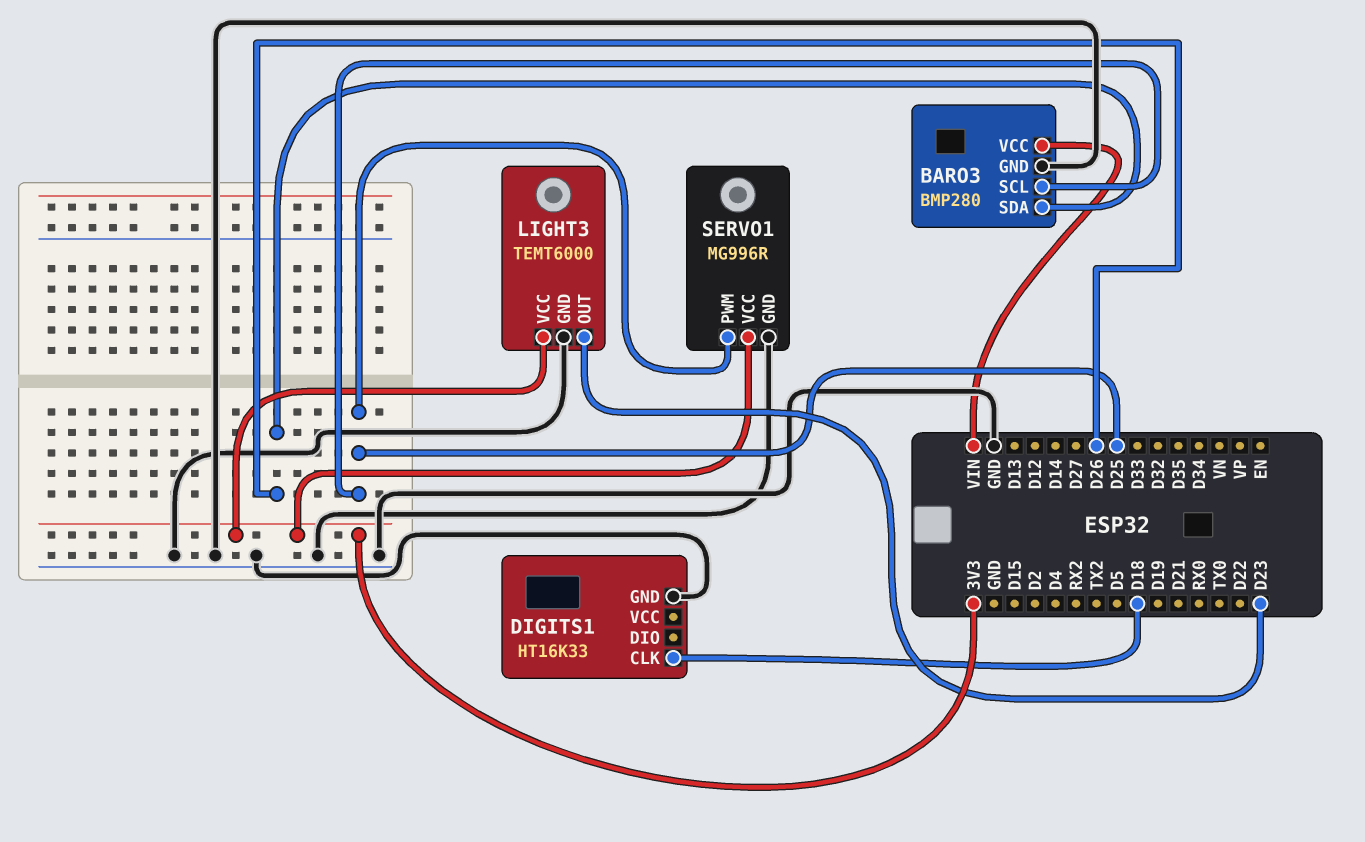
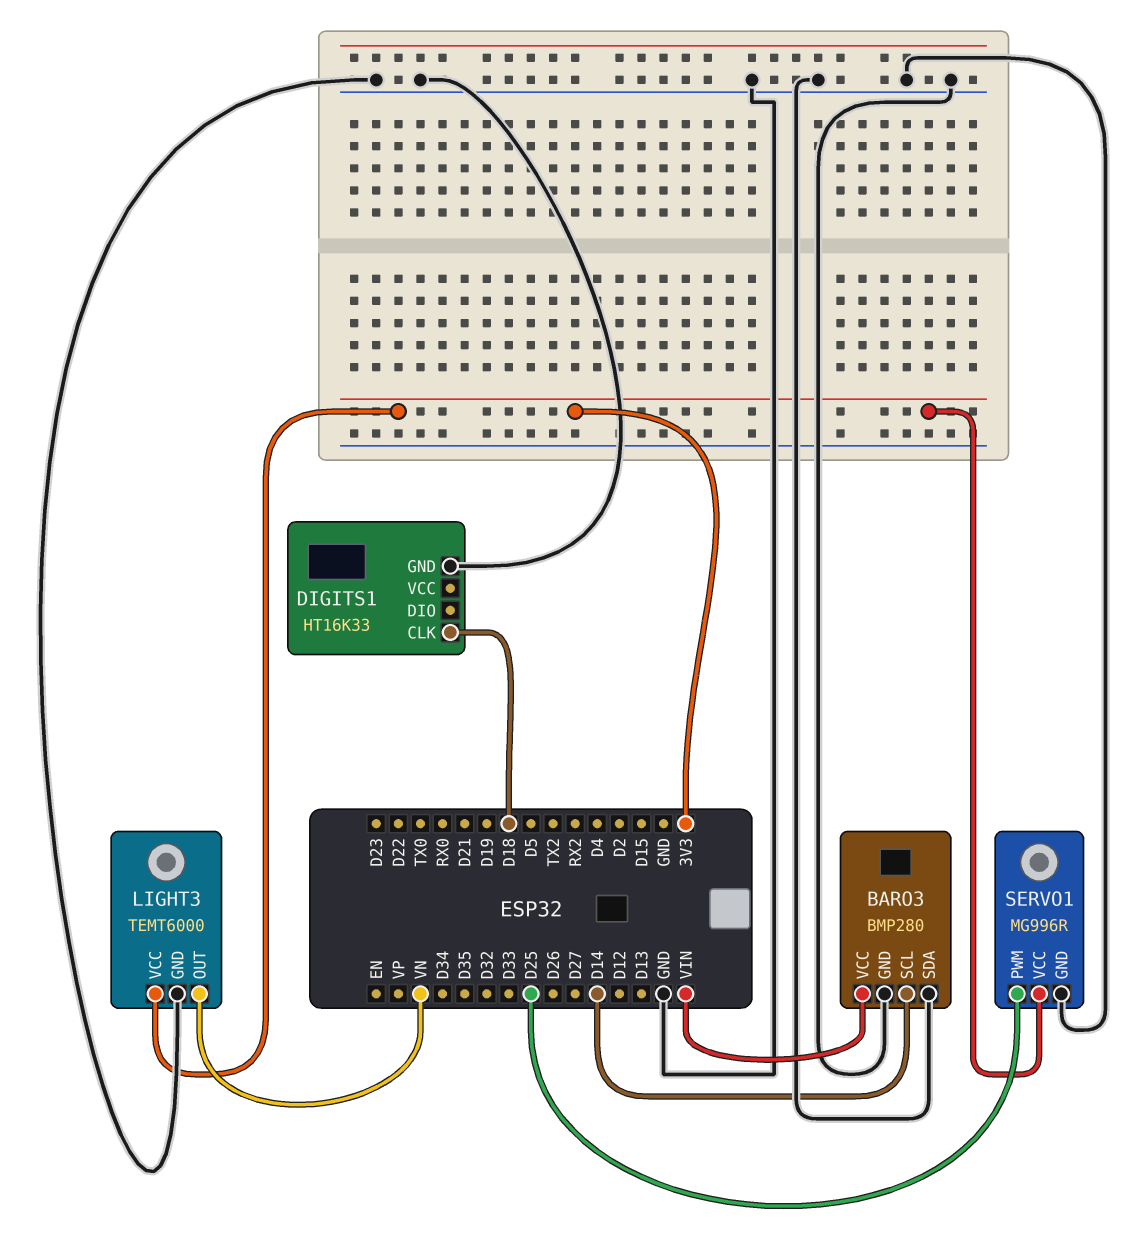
BARO3 pin SCL: D25 -> D14
BARO3 pin SDA: D26 -> GND
LIGHT3 pin OUT: D23 -> VN

